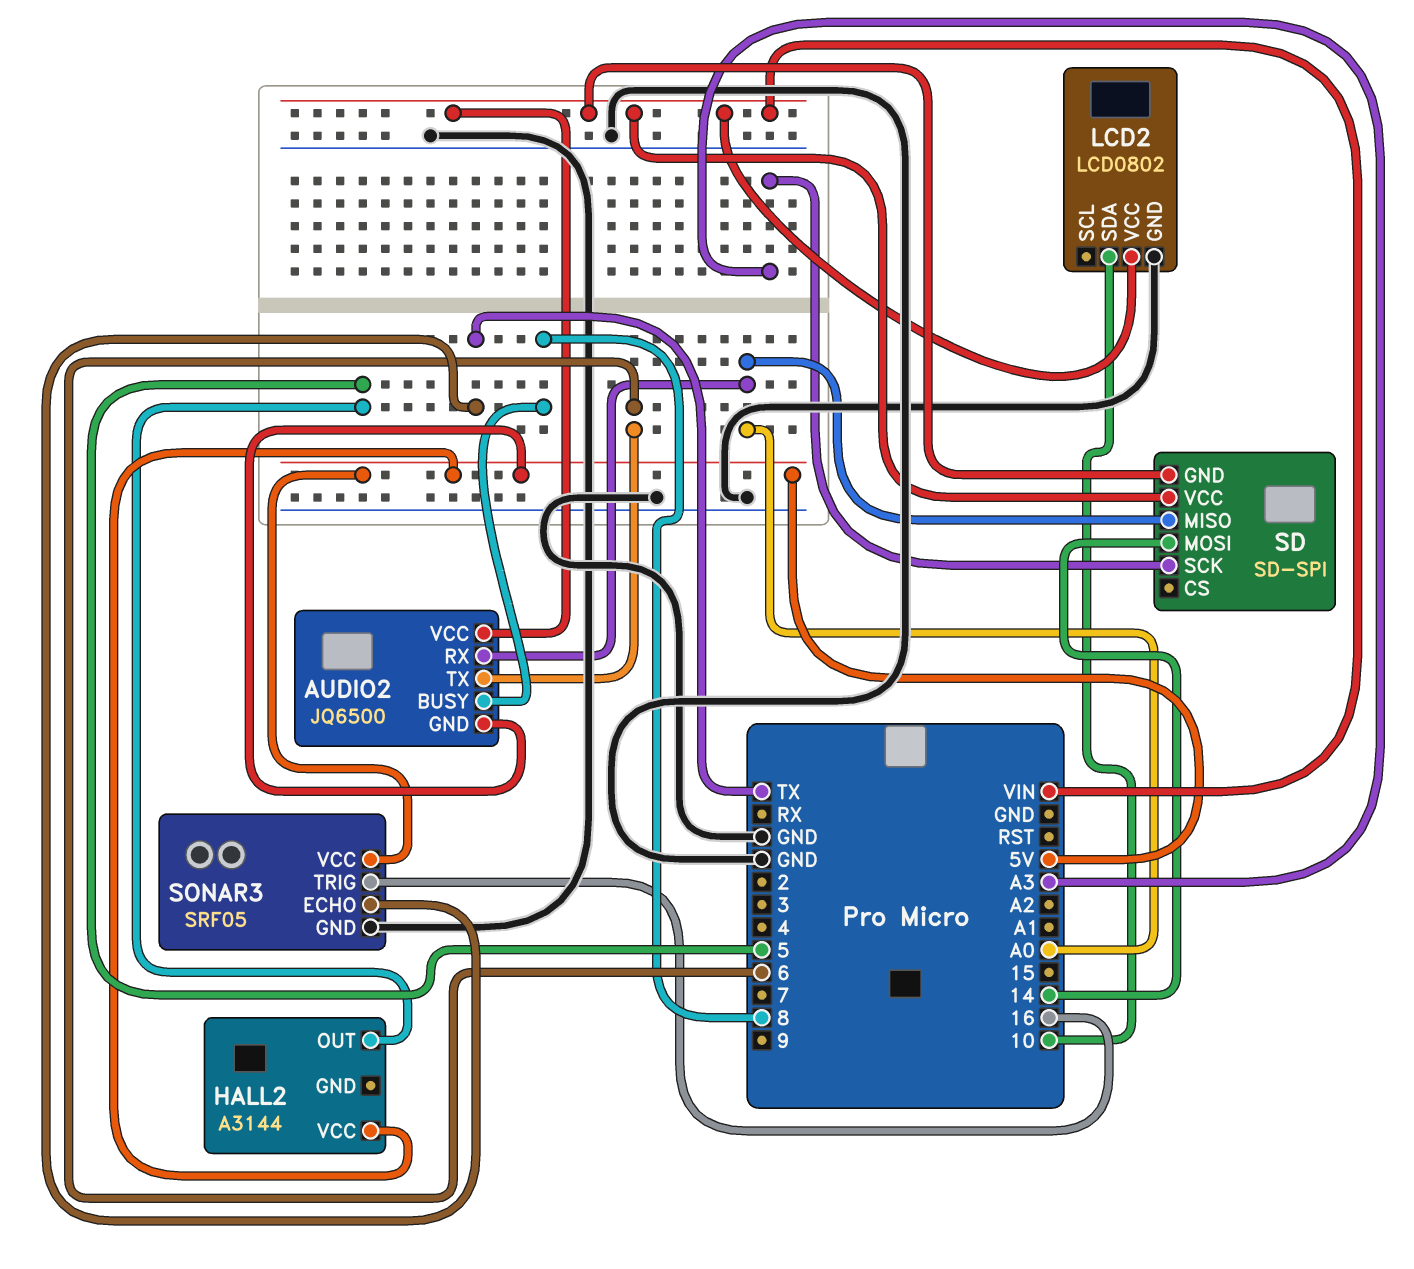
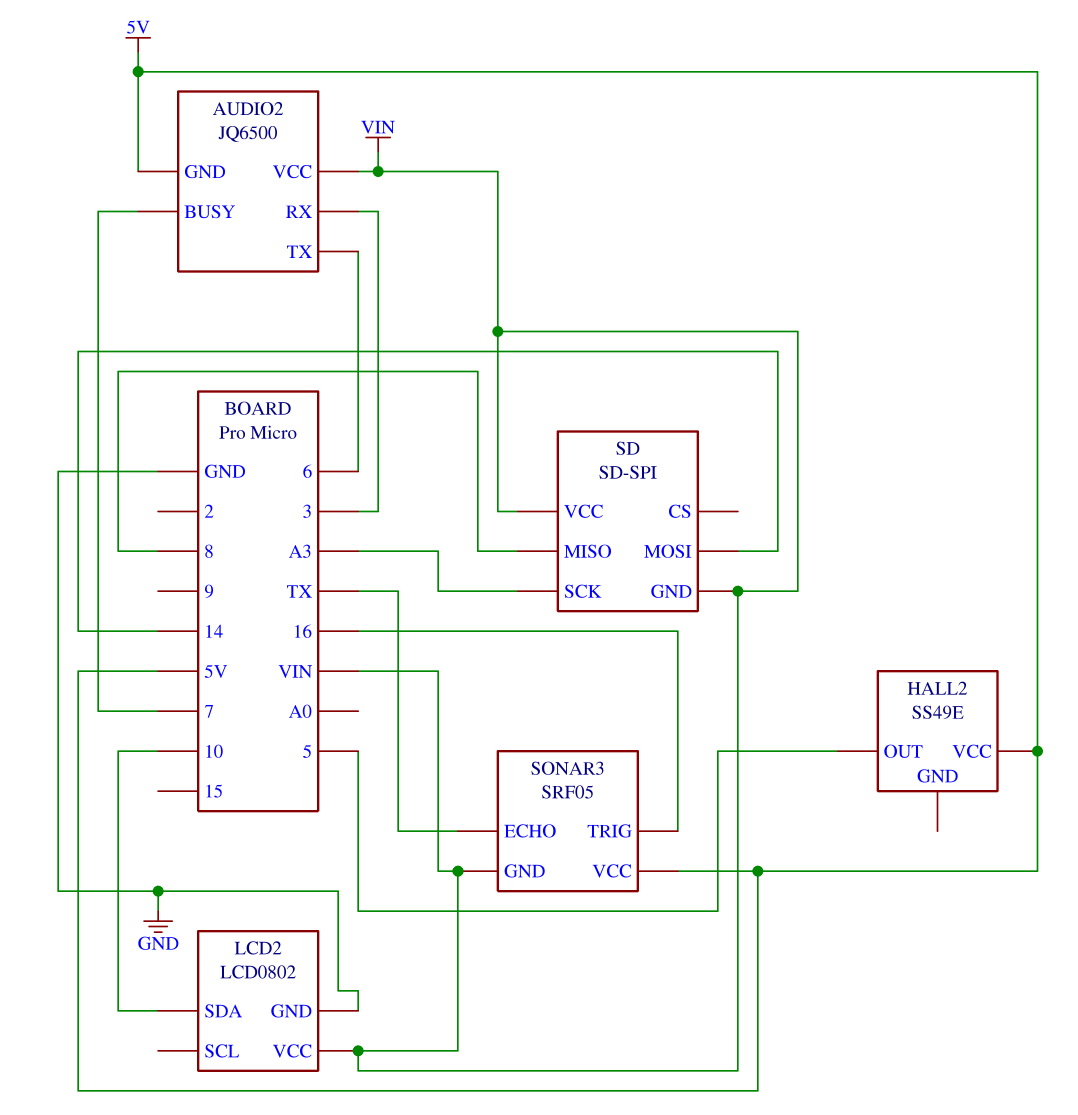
AUDIO2 pin BUSY: 8 -> 7
AUDIO2 pin RX: A0 -> 3
HALL2: A3144 -> SS49E
SD pin MISO: A0 -> 8
SONAR3 pin GND: GND -> VIN

